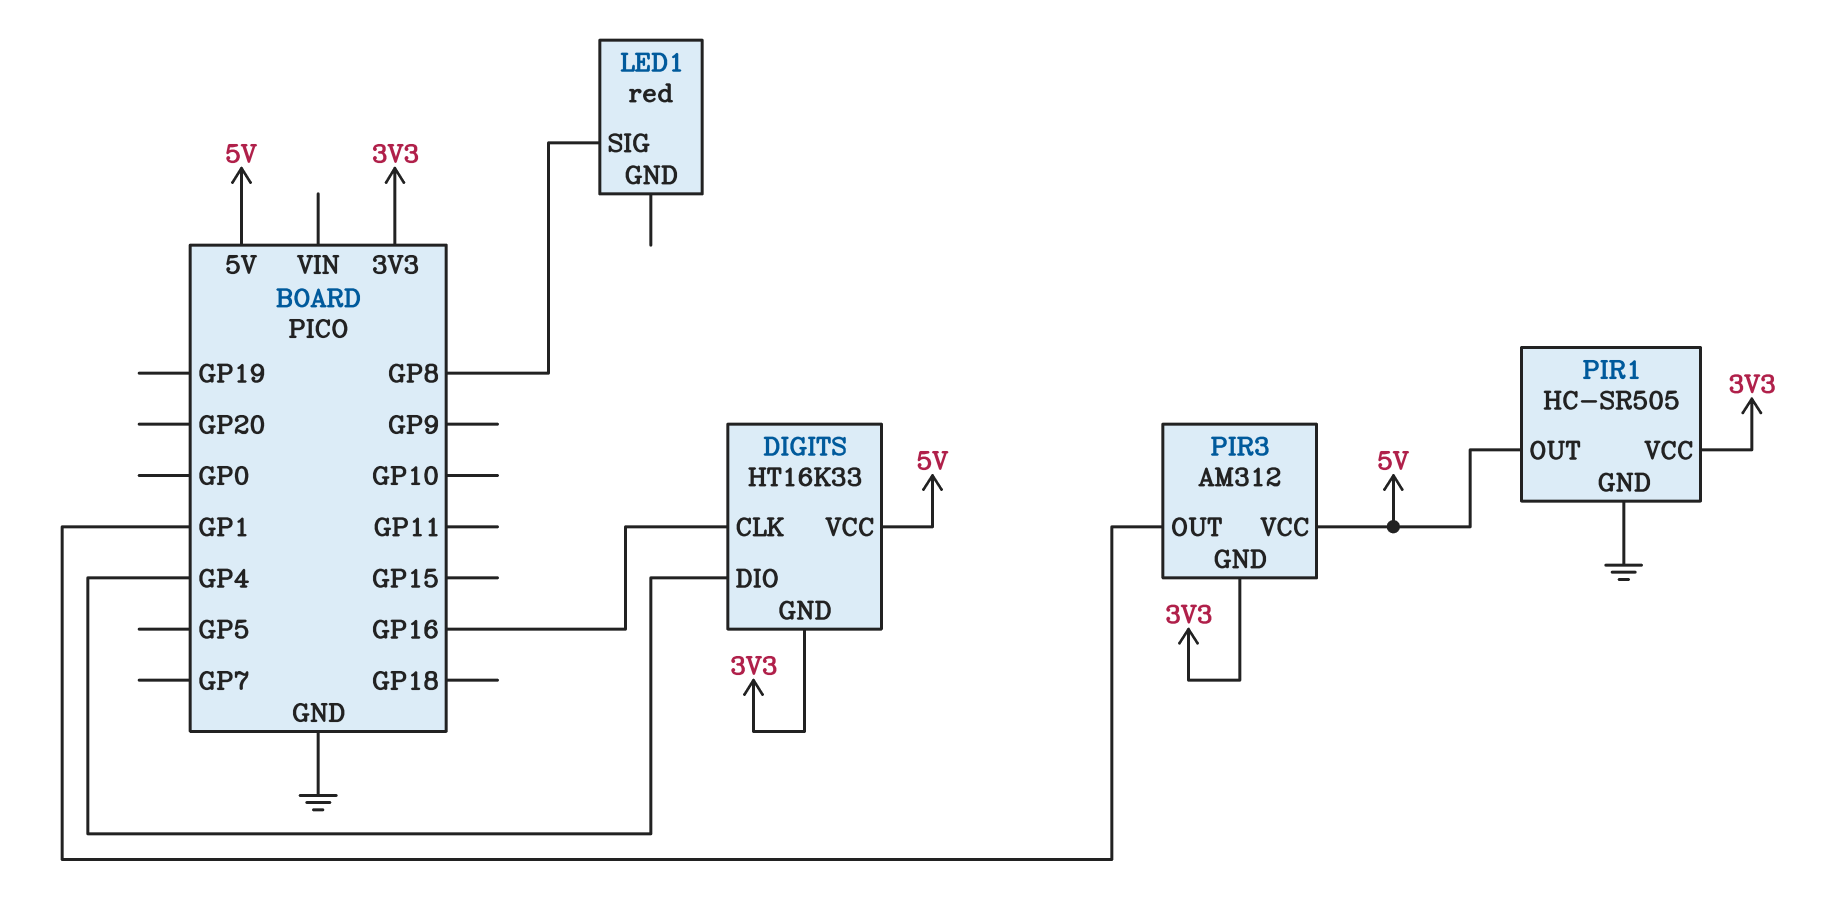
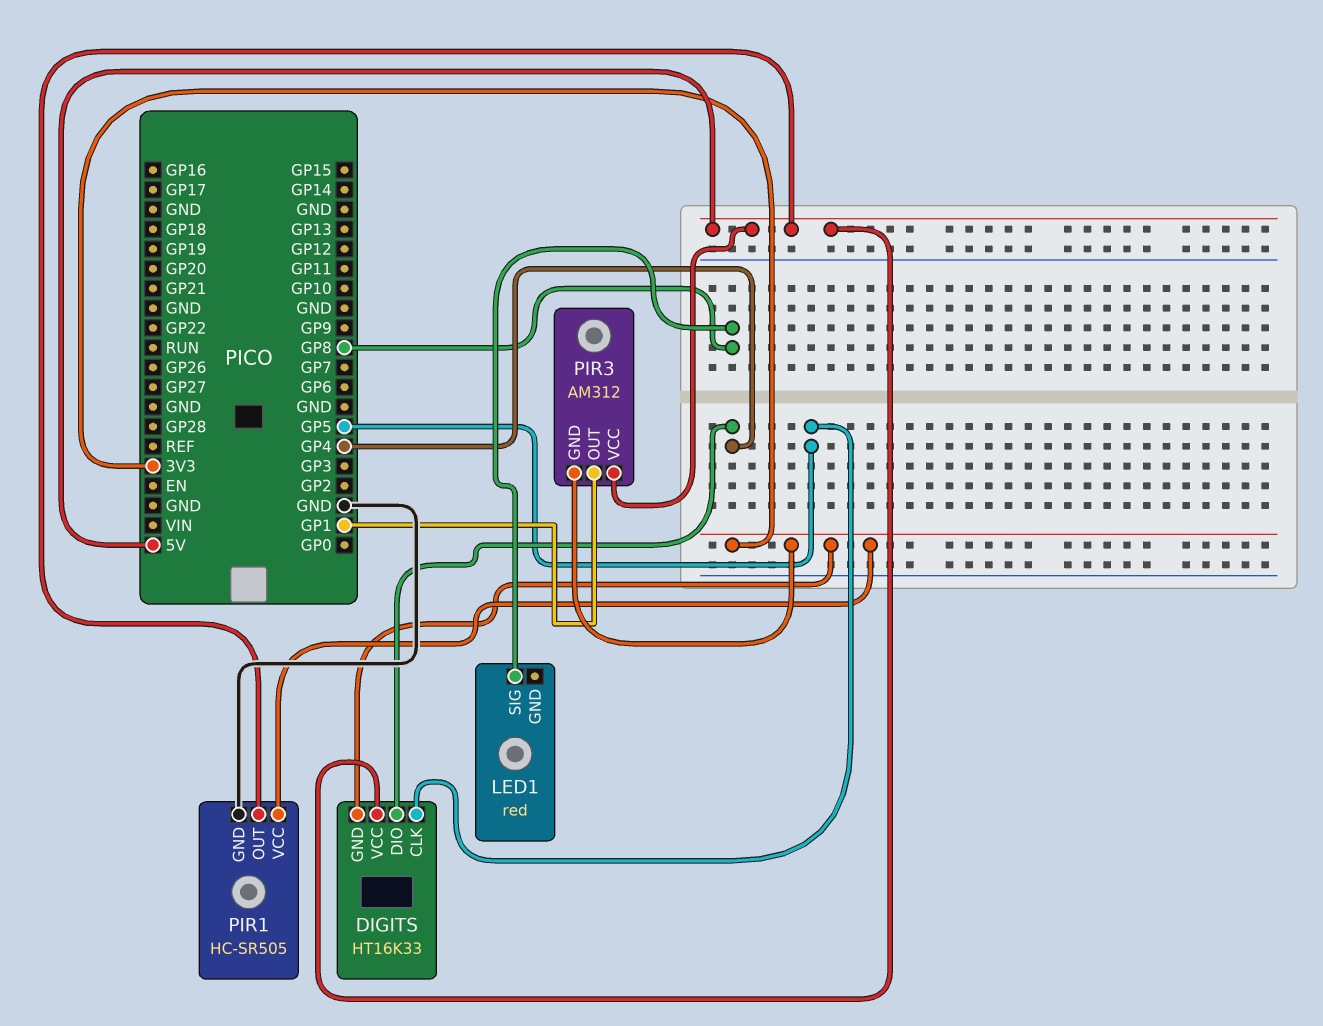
DIGITS pin CLK: GP16 -> GP5

